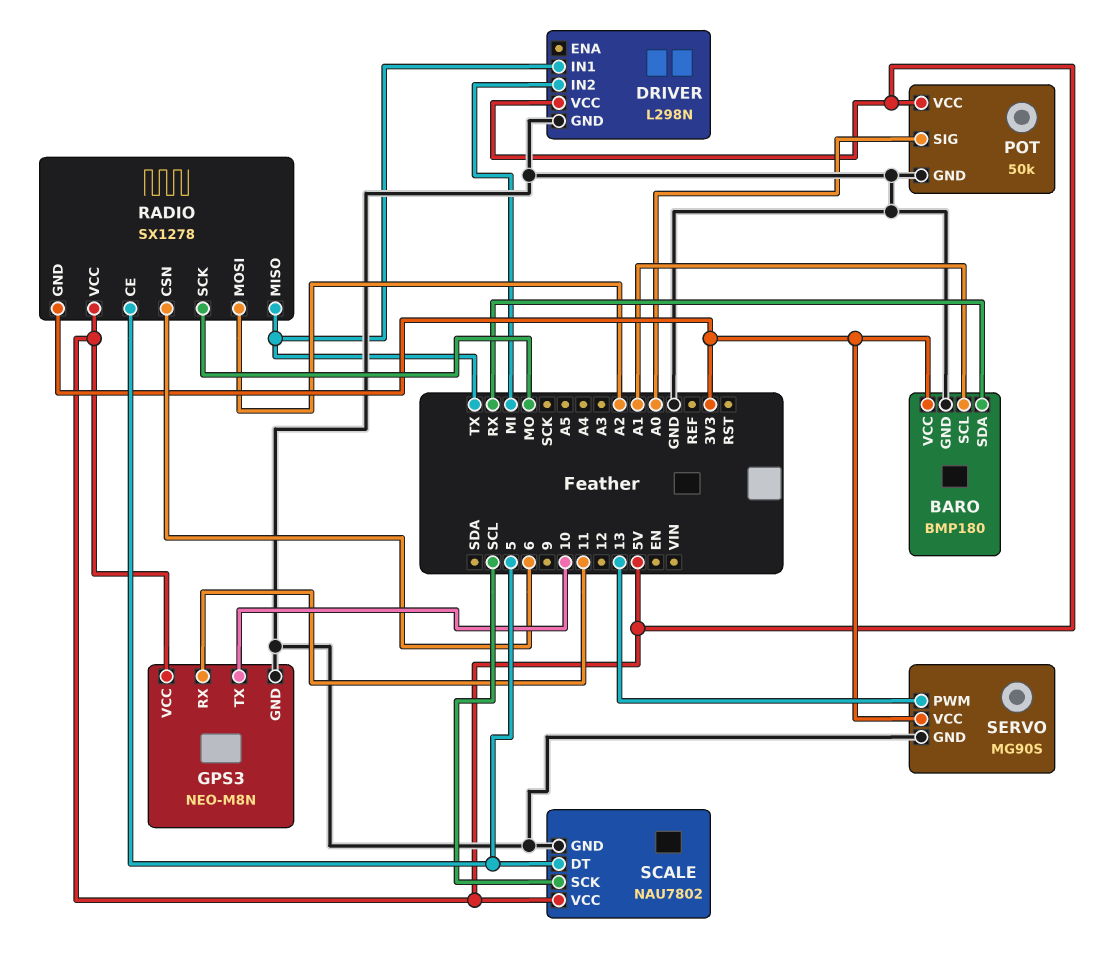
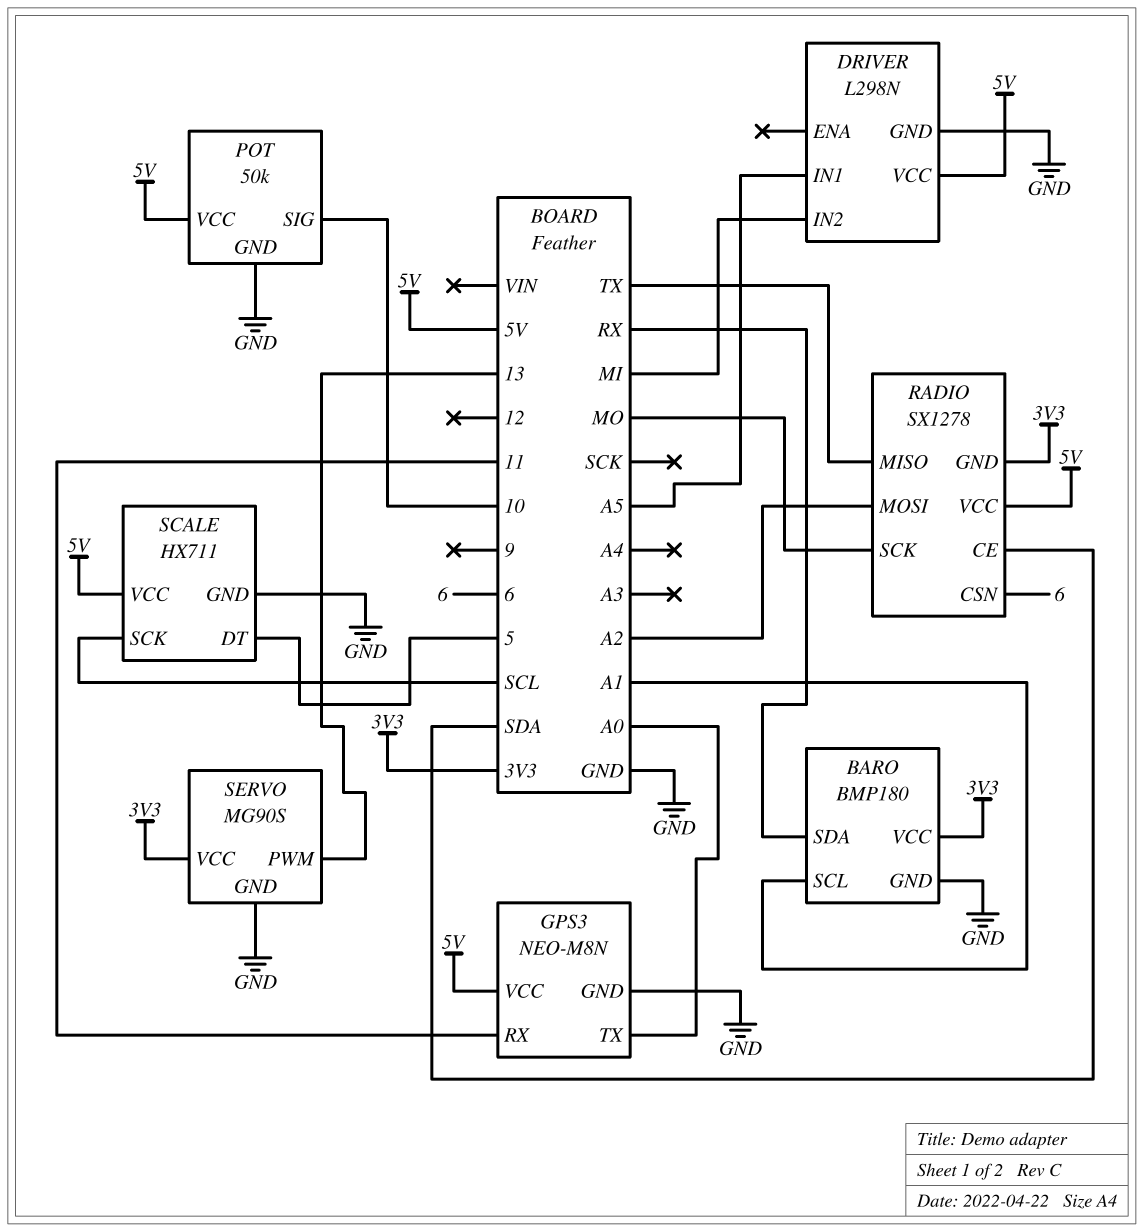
DRIVER pin IN1: TX -> A5
GPS3 pin TX: 10 -> A0
POT pin SIG: A0 -> 10
RADIO pin CE: 5 -> SDA
SCALE: NAU7802 -> HX711

